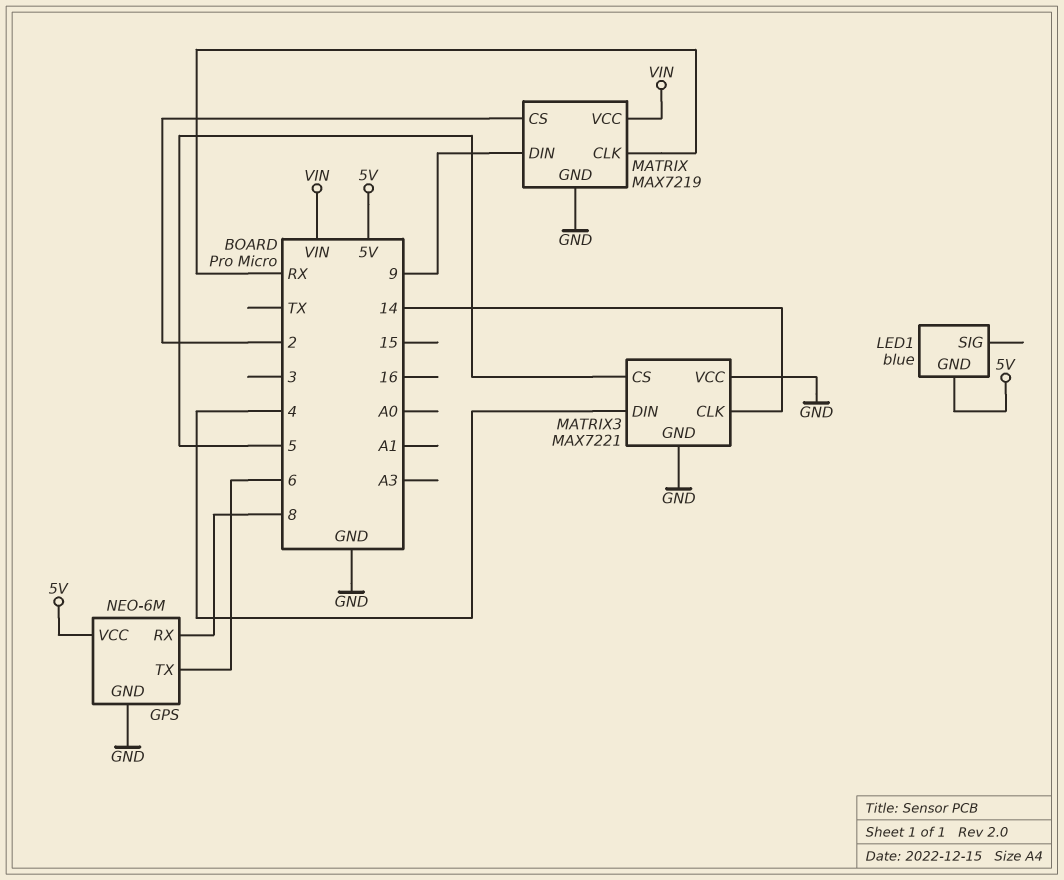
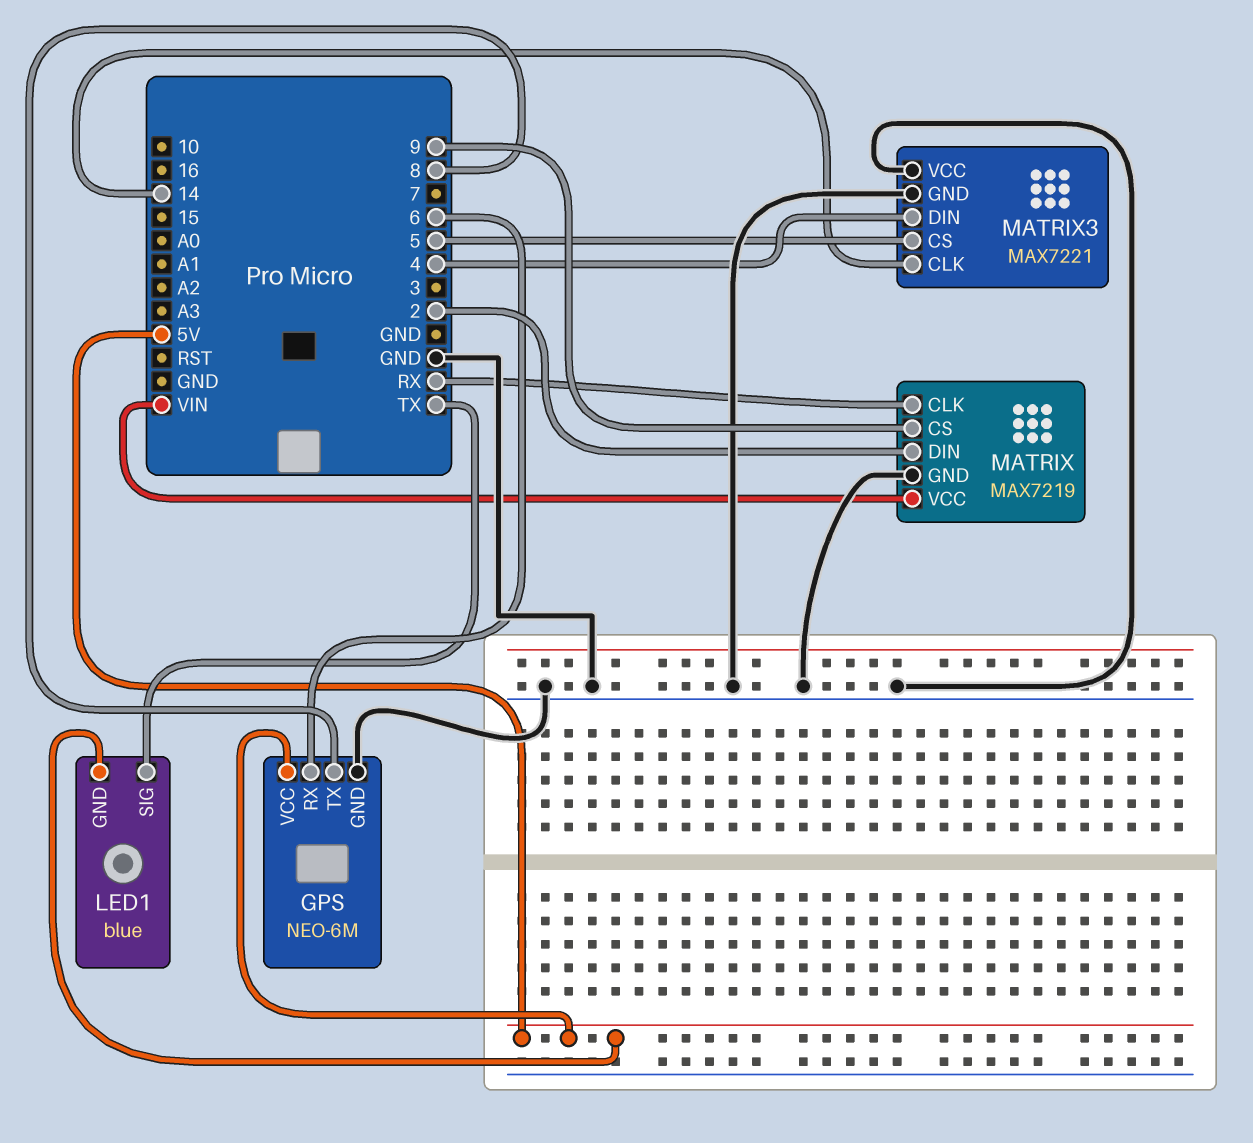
GPS pin RX: 8 -> 6
GPS pin TX: 6 -> 8
LED1 pin SIG: none -> TX
MATRIX pin CS: 2 -> 9
MATRIX pin DIN: 9 -> 2

